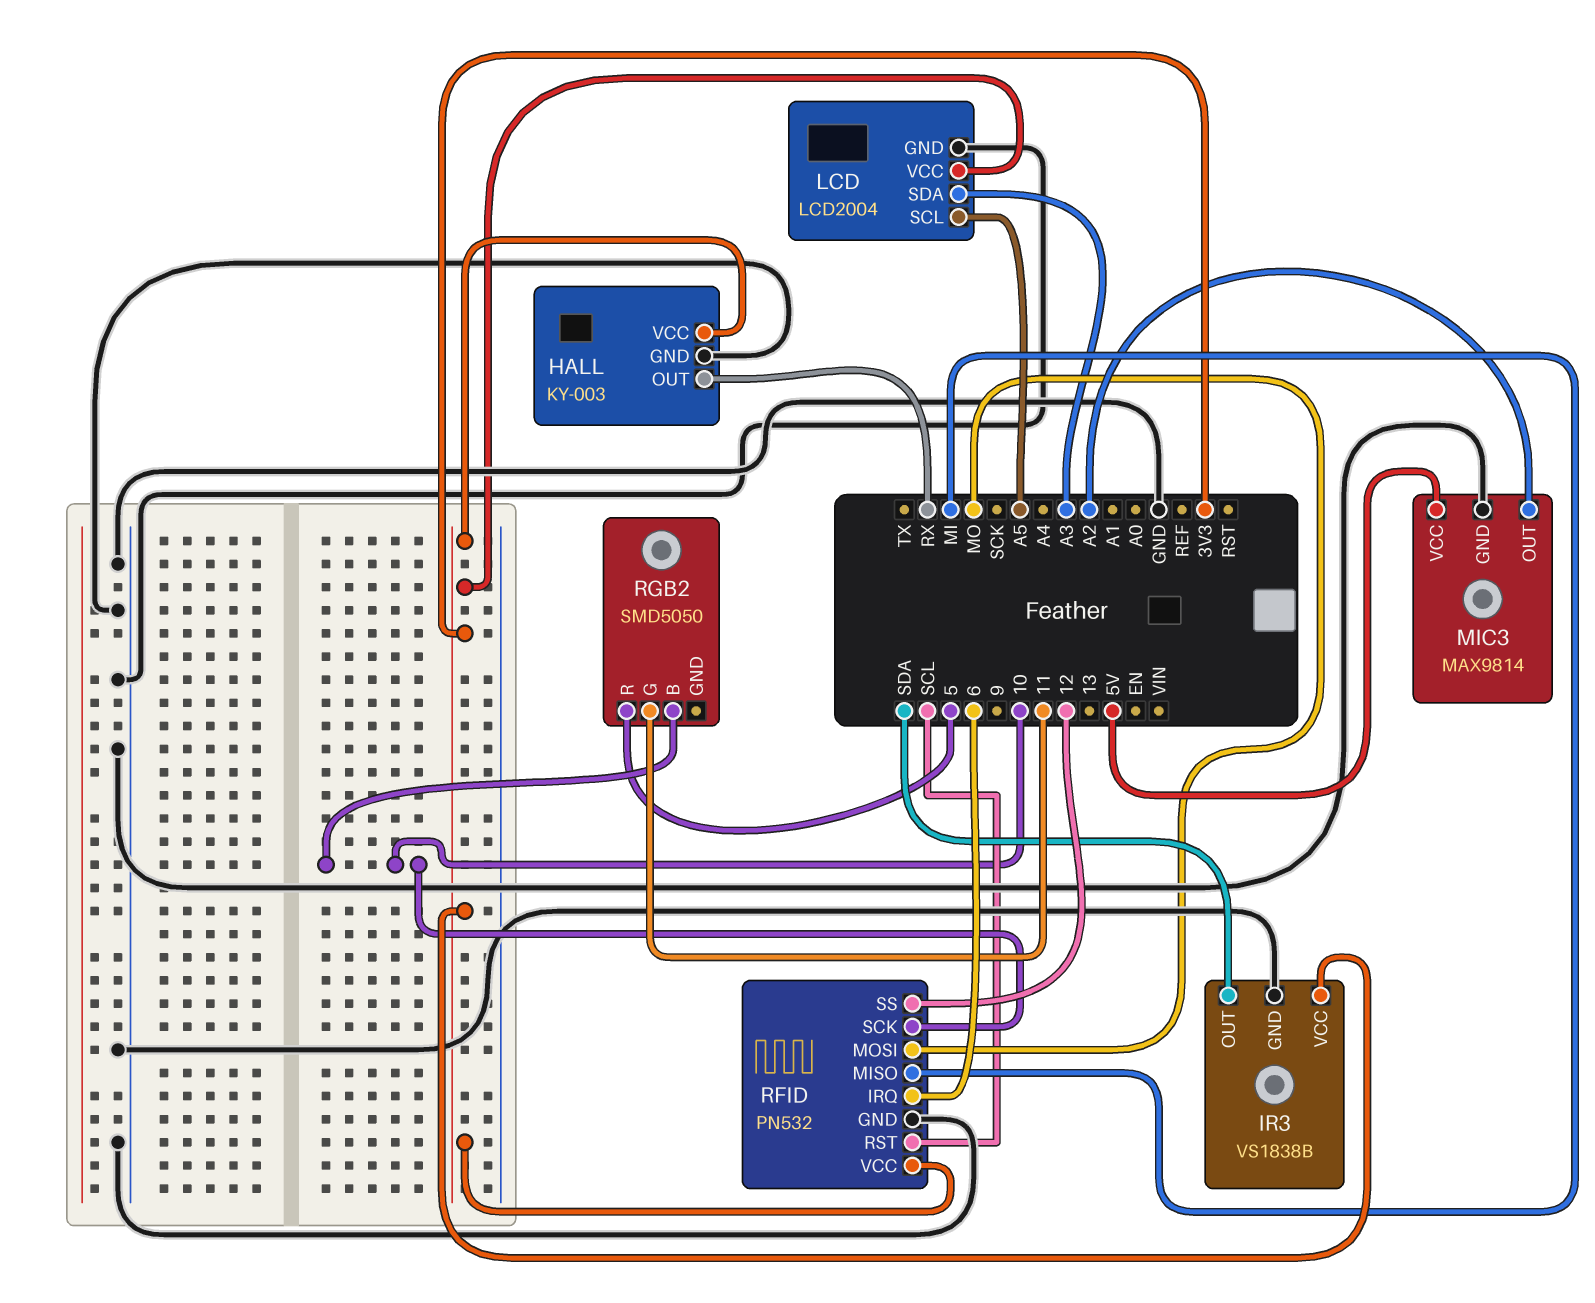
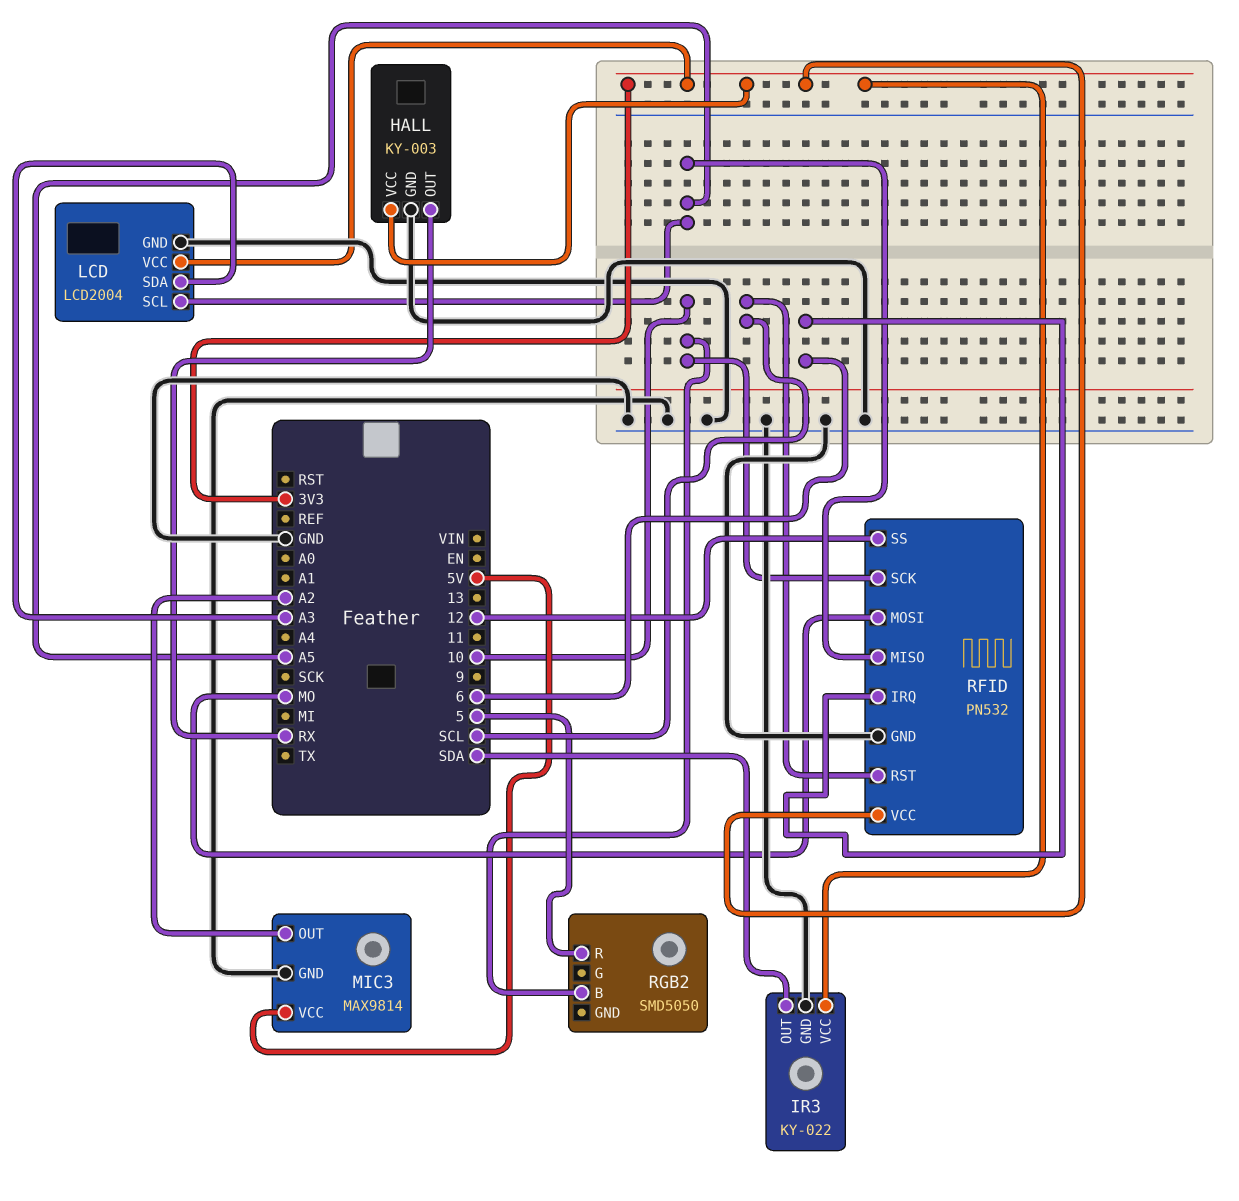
IR3: VS1838B -> KY-022
RFID pin MISO: MI -> A5
RGB2 pin G: 11 -> none

